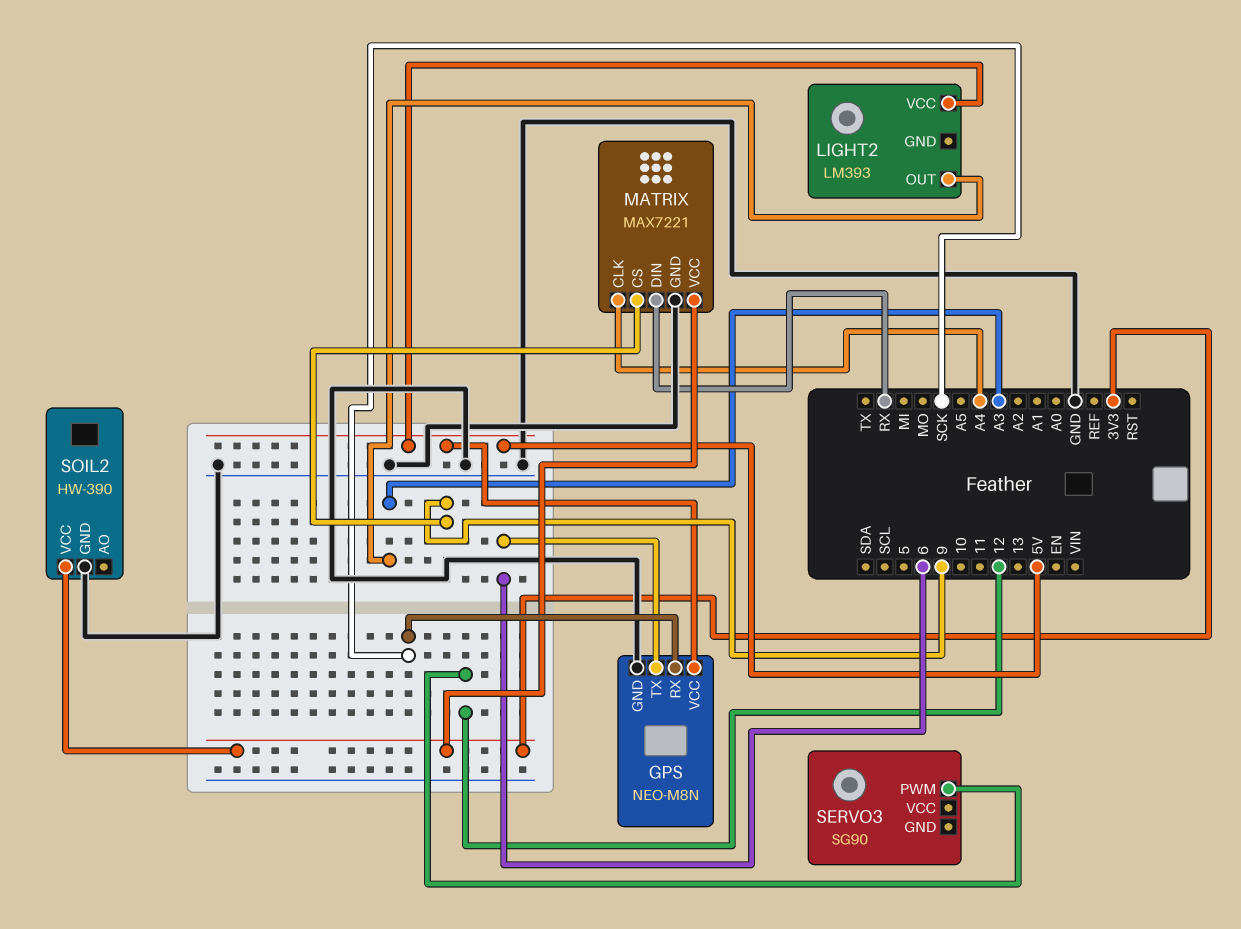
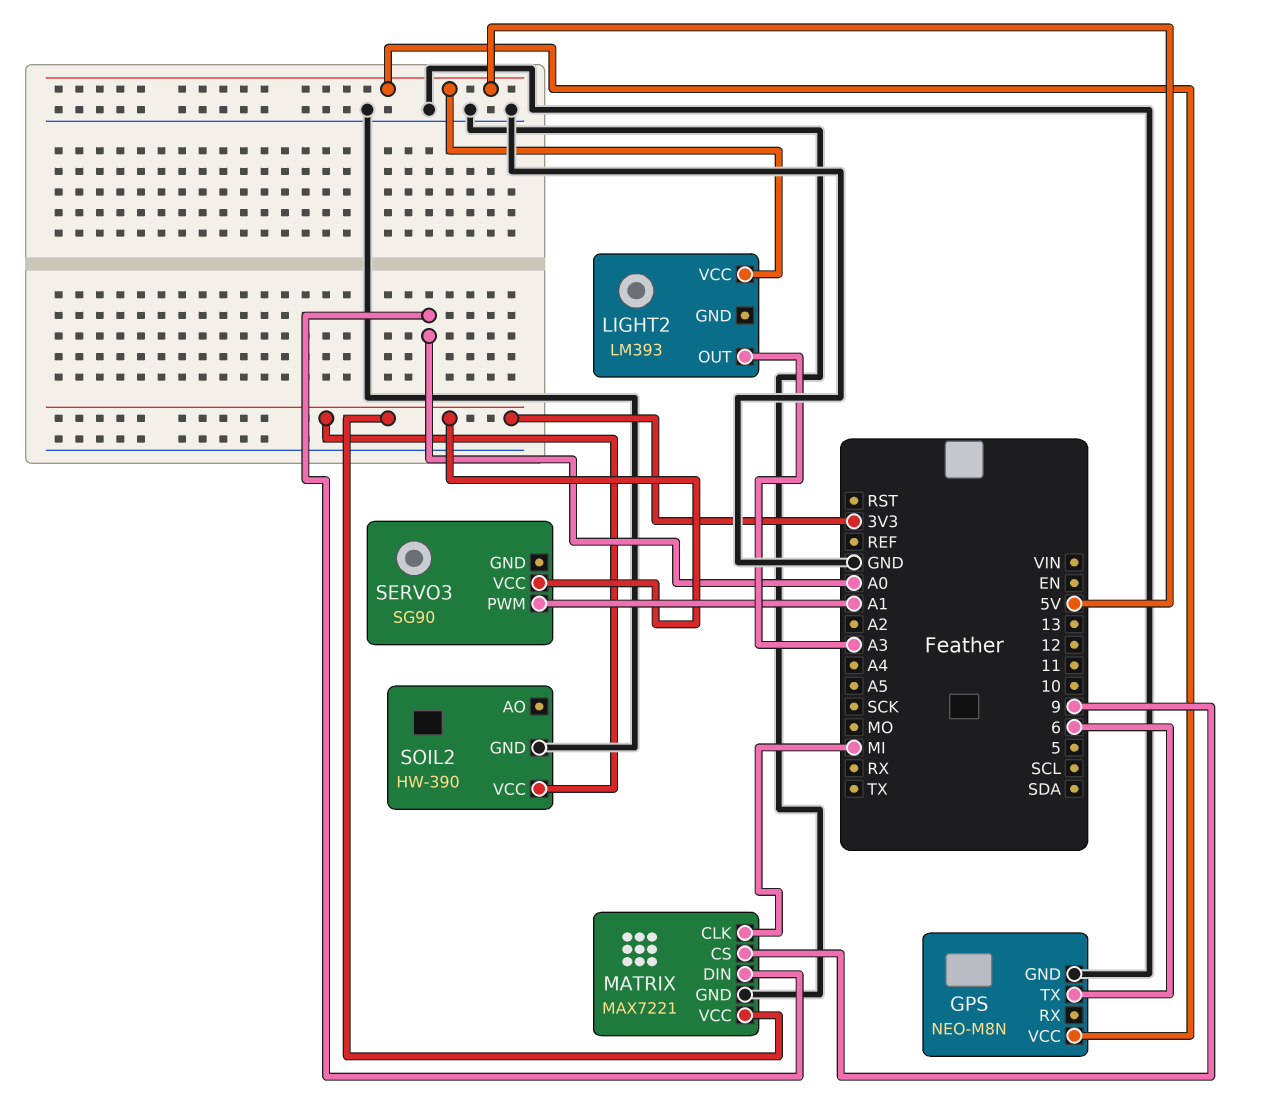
GPS pin RX: SCK -> none
MATRIX pin CLK: A4 -> MI
MATRIX pin DIN: RX -> A0
SERVO3 pin PWM: 12 -> A1
SERVO3 pin VCC: none -> 3V3

